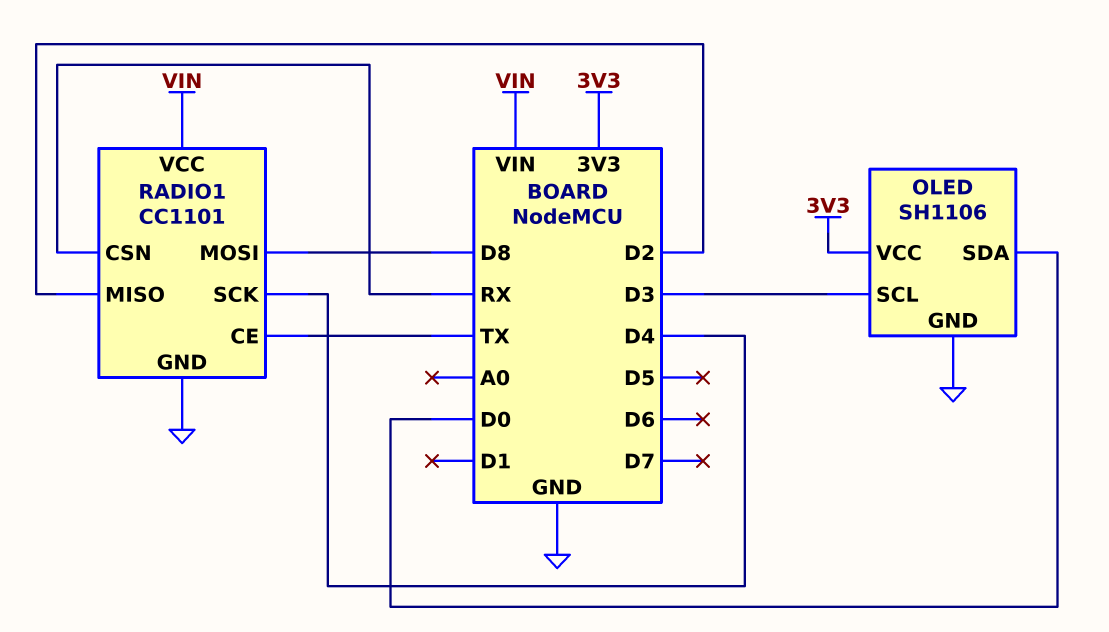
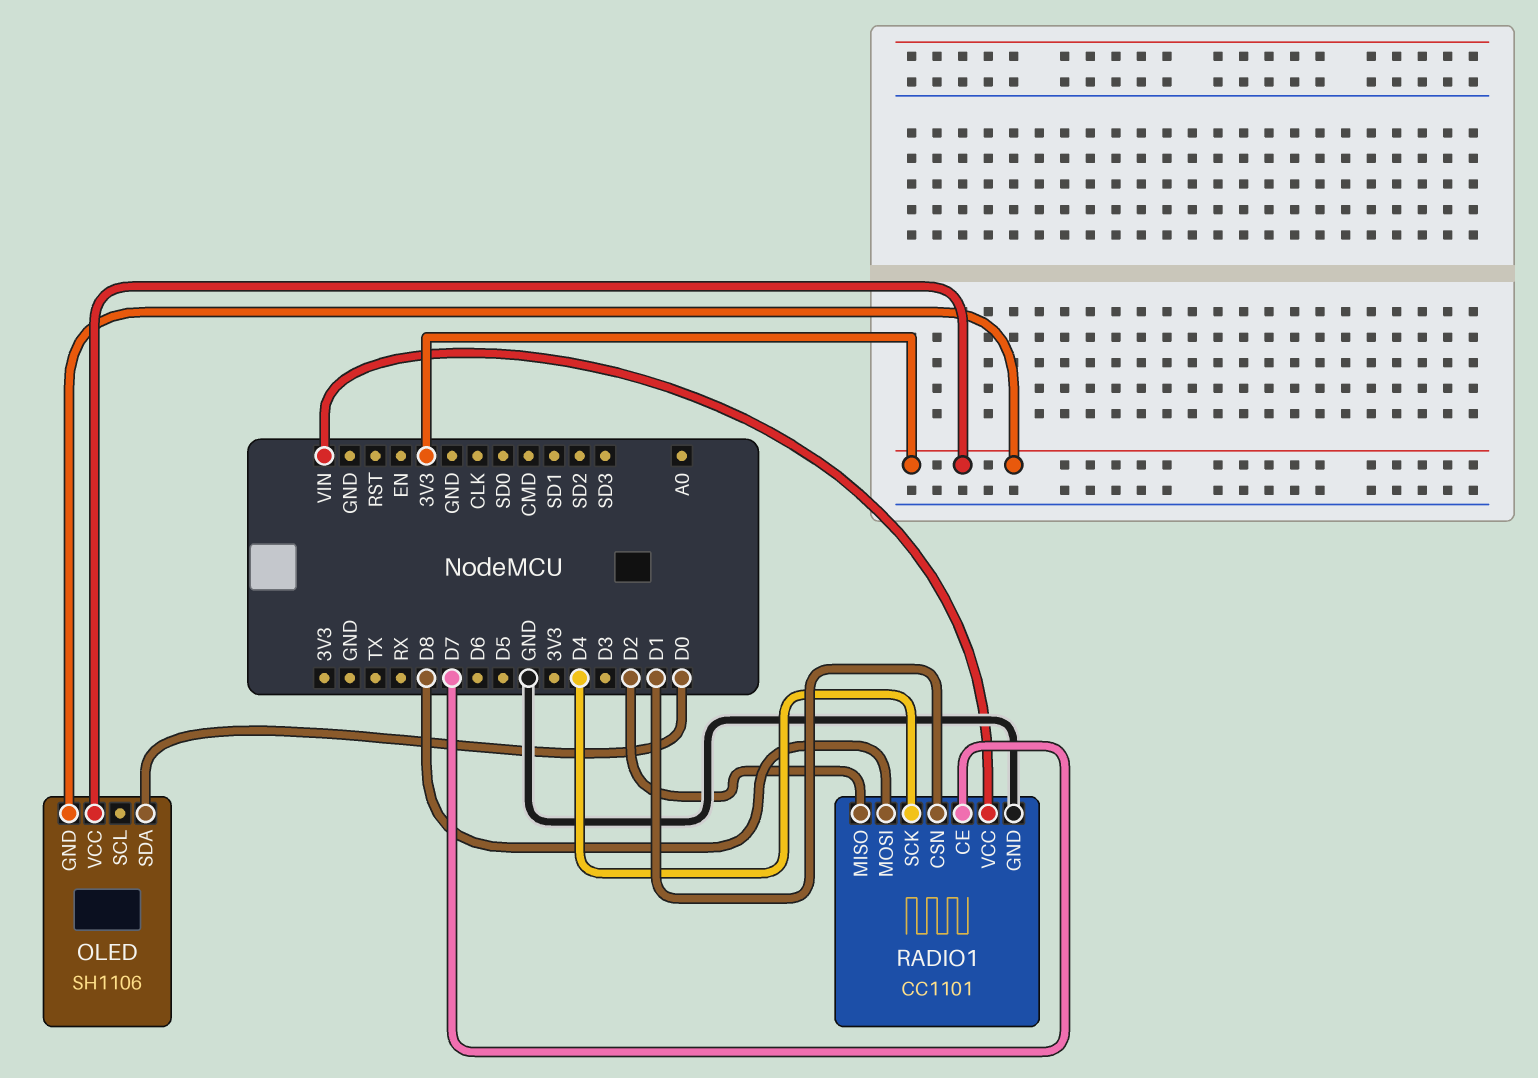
OLED pin GND: GND -> 3V3
OLED pin SCL: D3 -> none
RADIO1 pin CE: TX -> D7
RADIO1 pin CSN: RX -> D1

